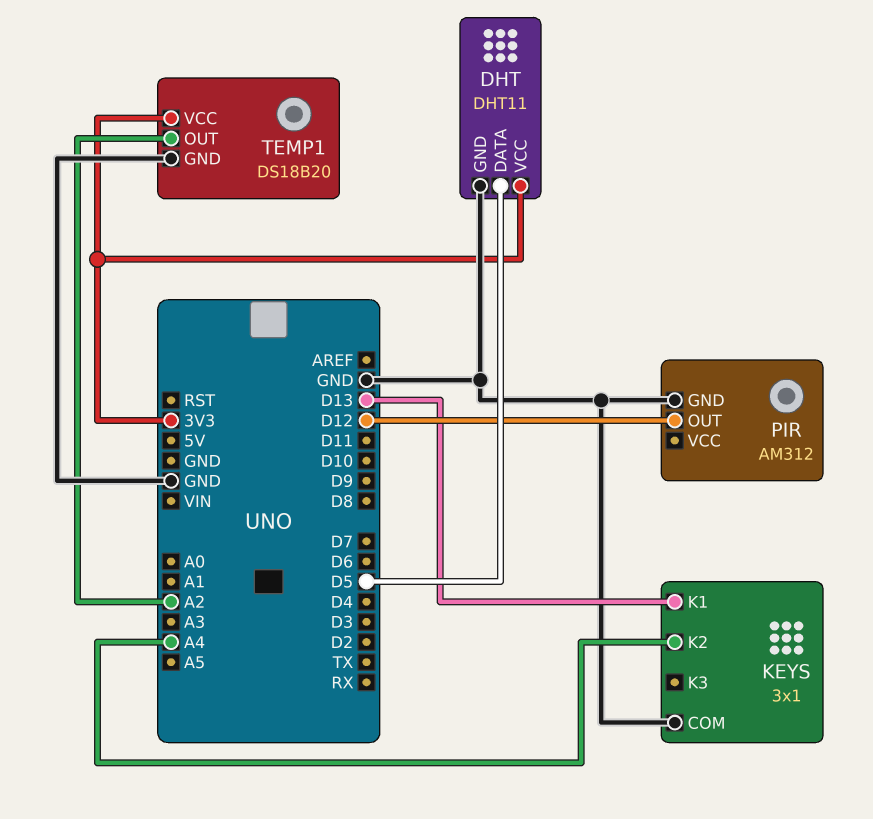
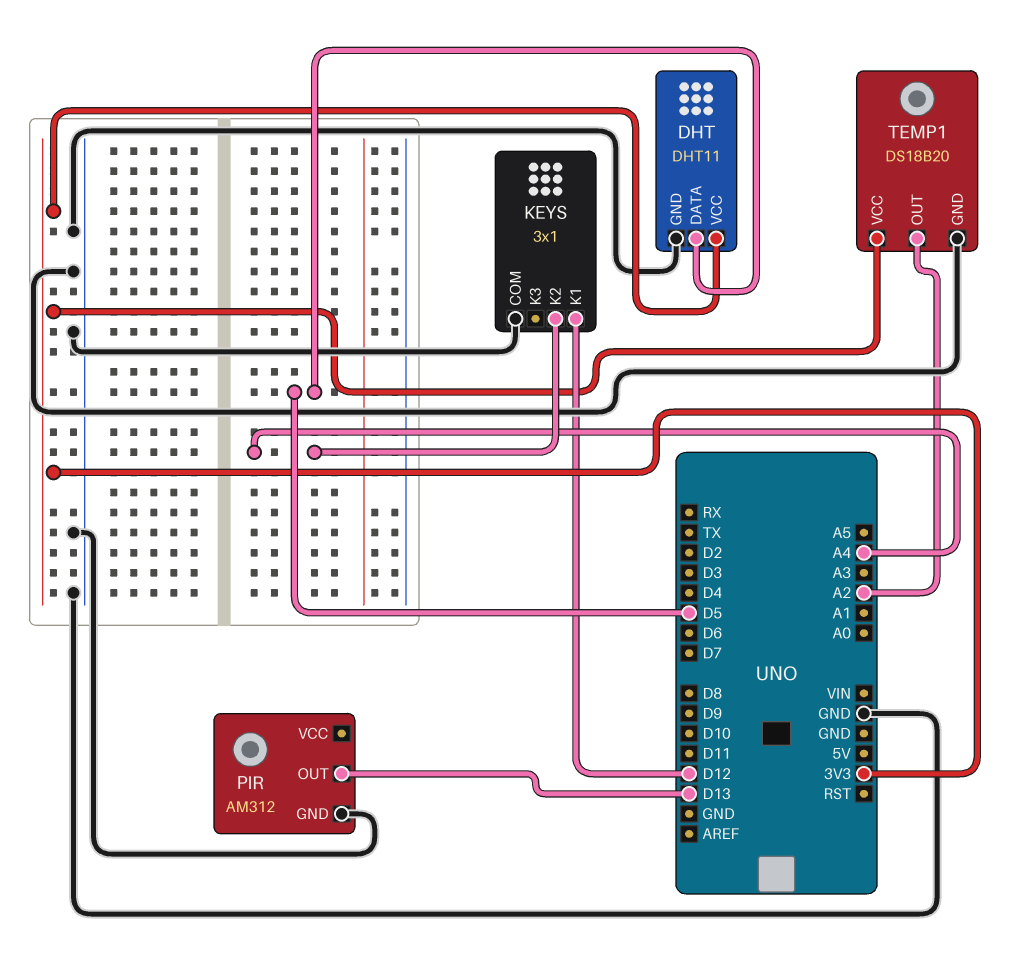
KEYS pin K1: D13 -> D12
PIR pin OUT: D12 -> D13

